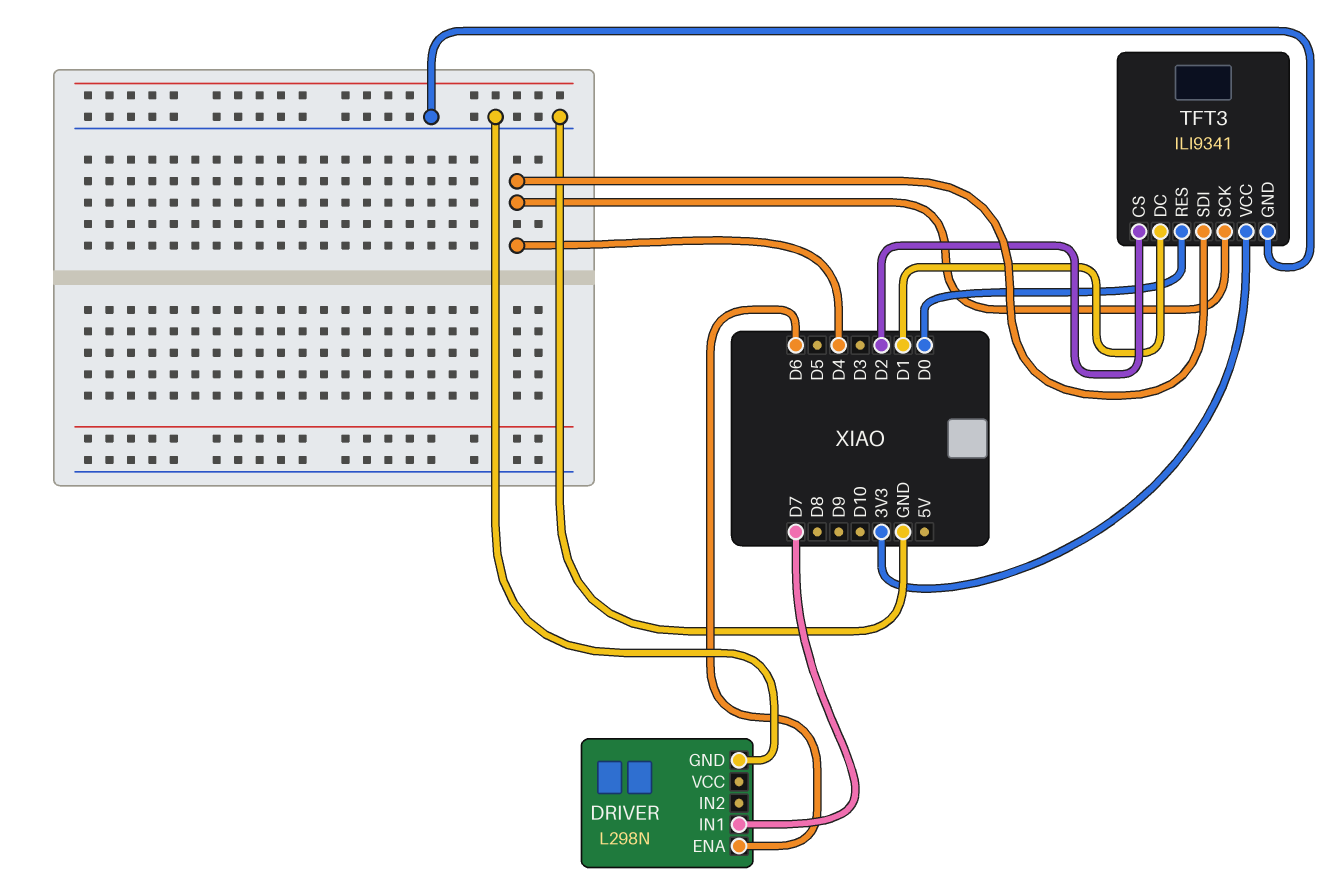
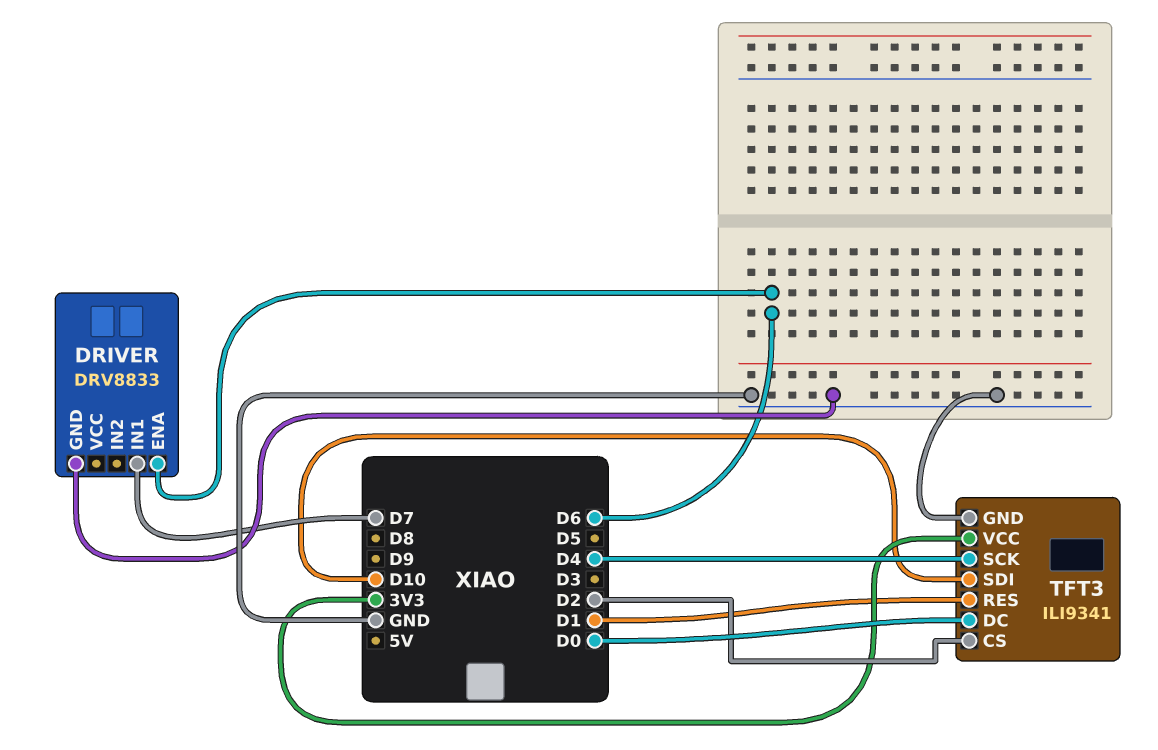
DRIVER: L298N -> DRV8833
TFT3 pin DC: D1 -> D0
TFT3 pin RES: D0 -> D1
TFT3 pin SDI: D4 -> D10

